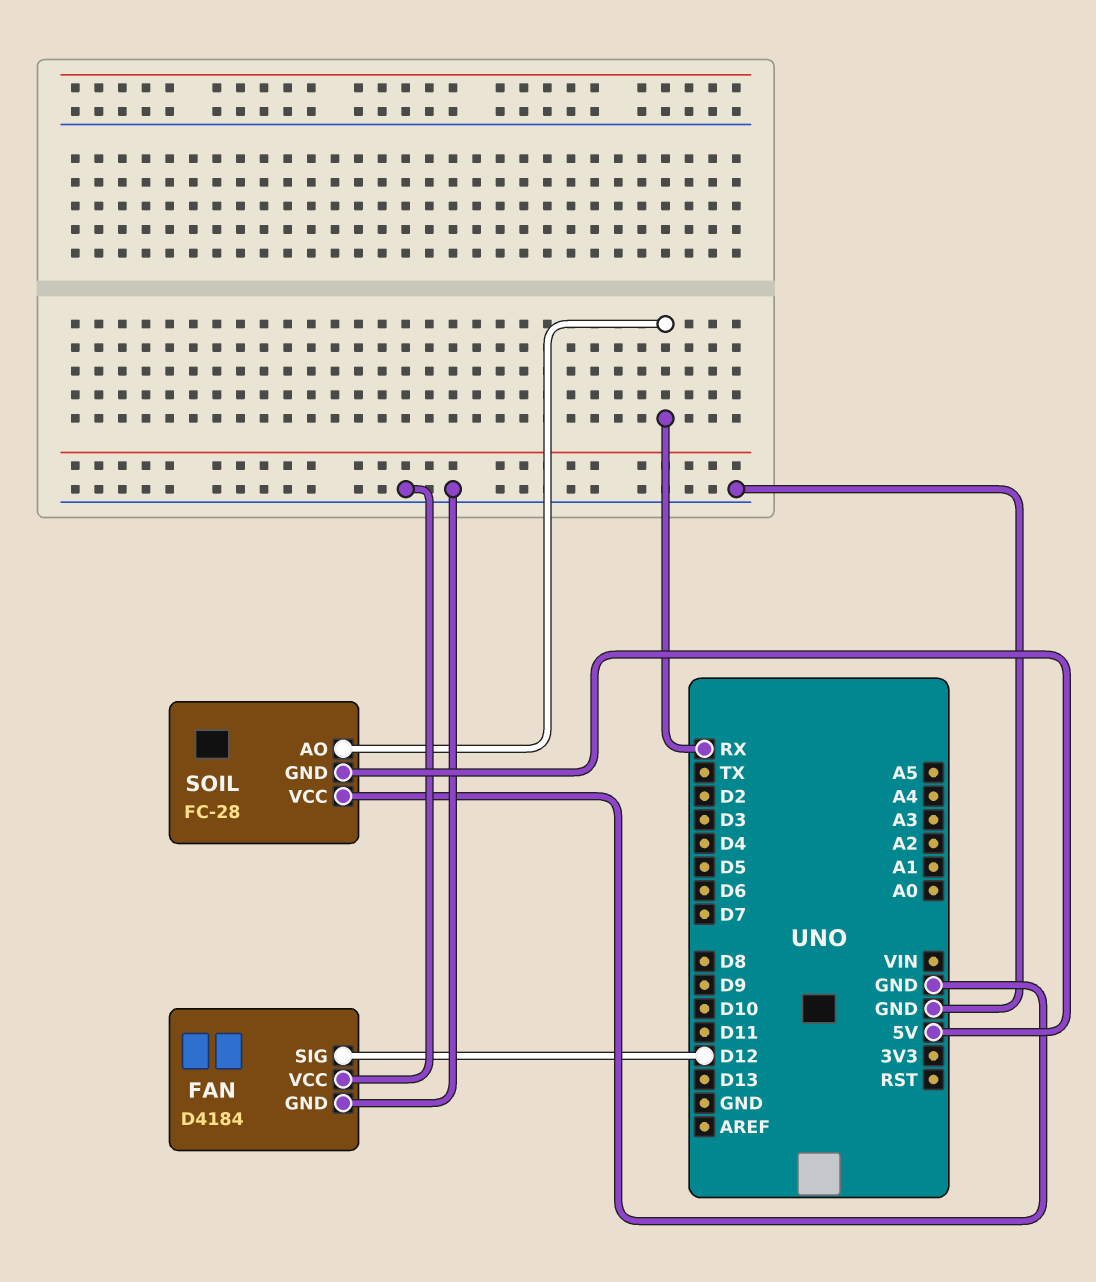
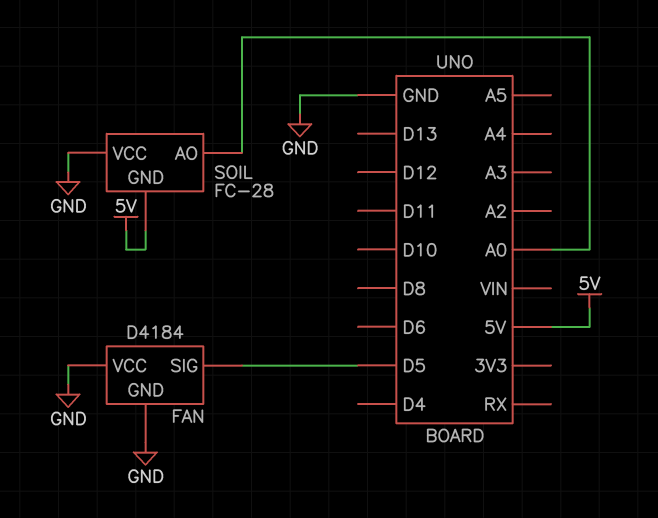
FAN pin SIG: D12 -> D5
SOIL pin AO: RX -> A0

